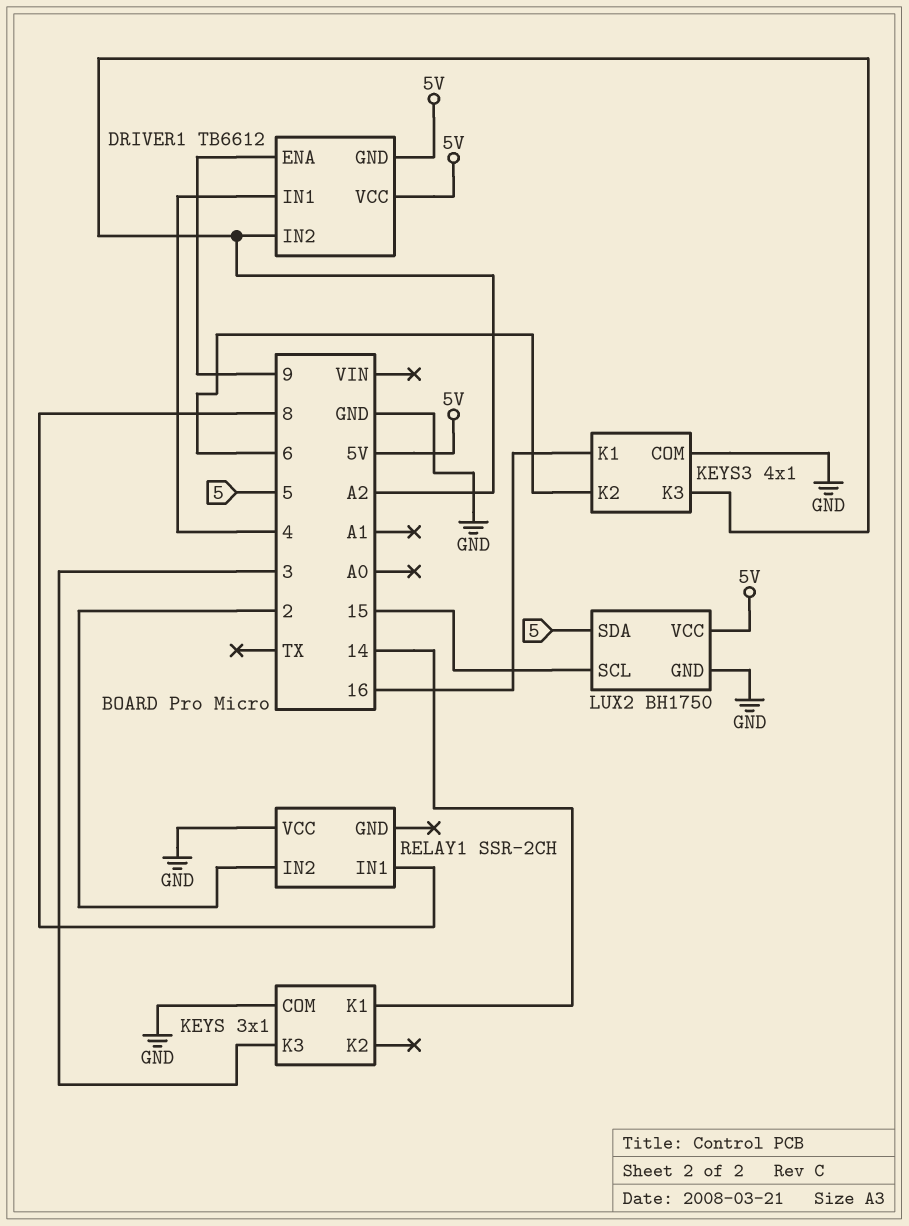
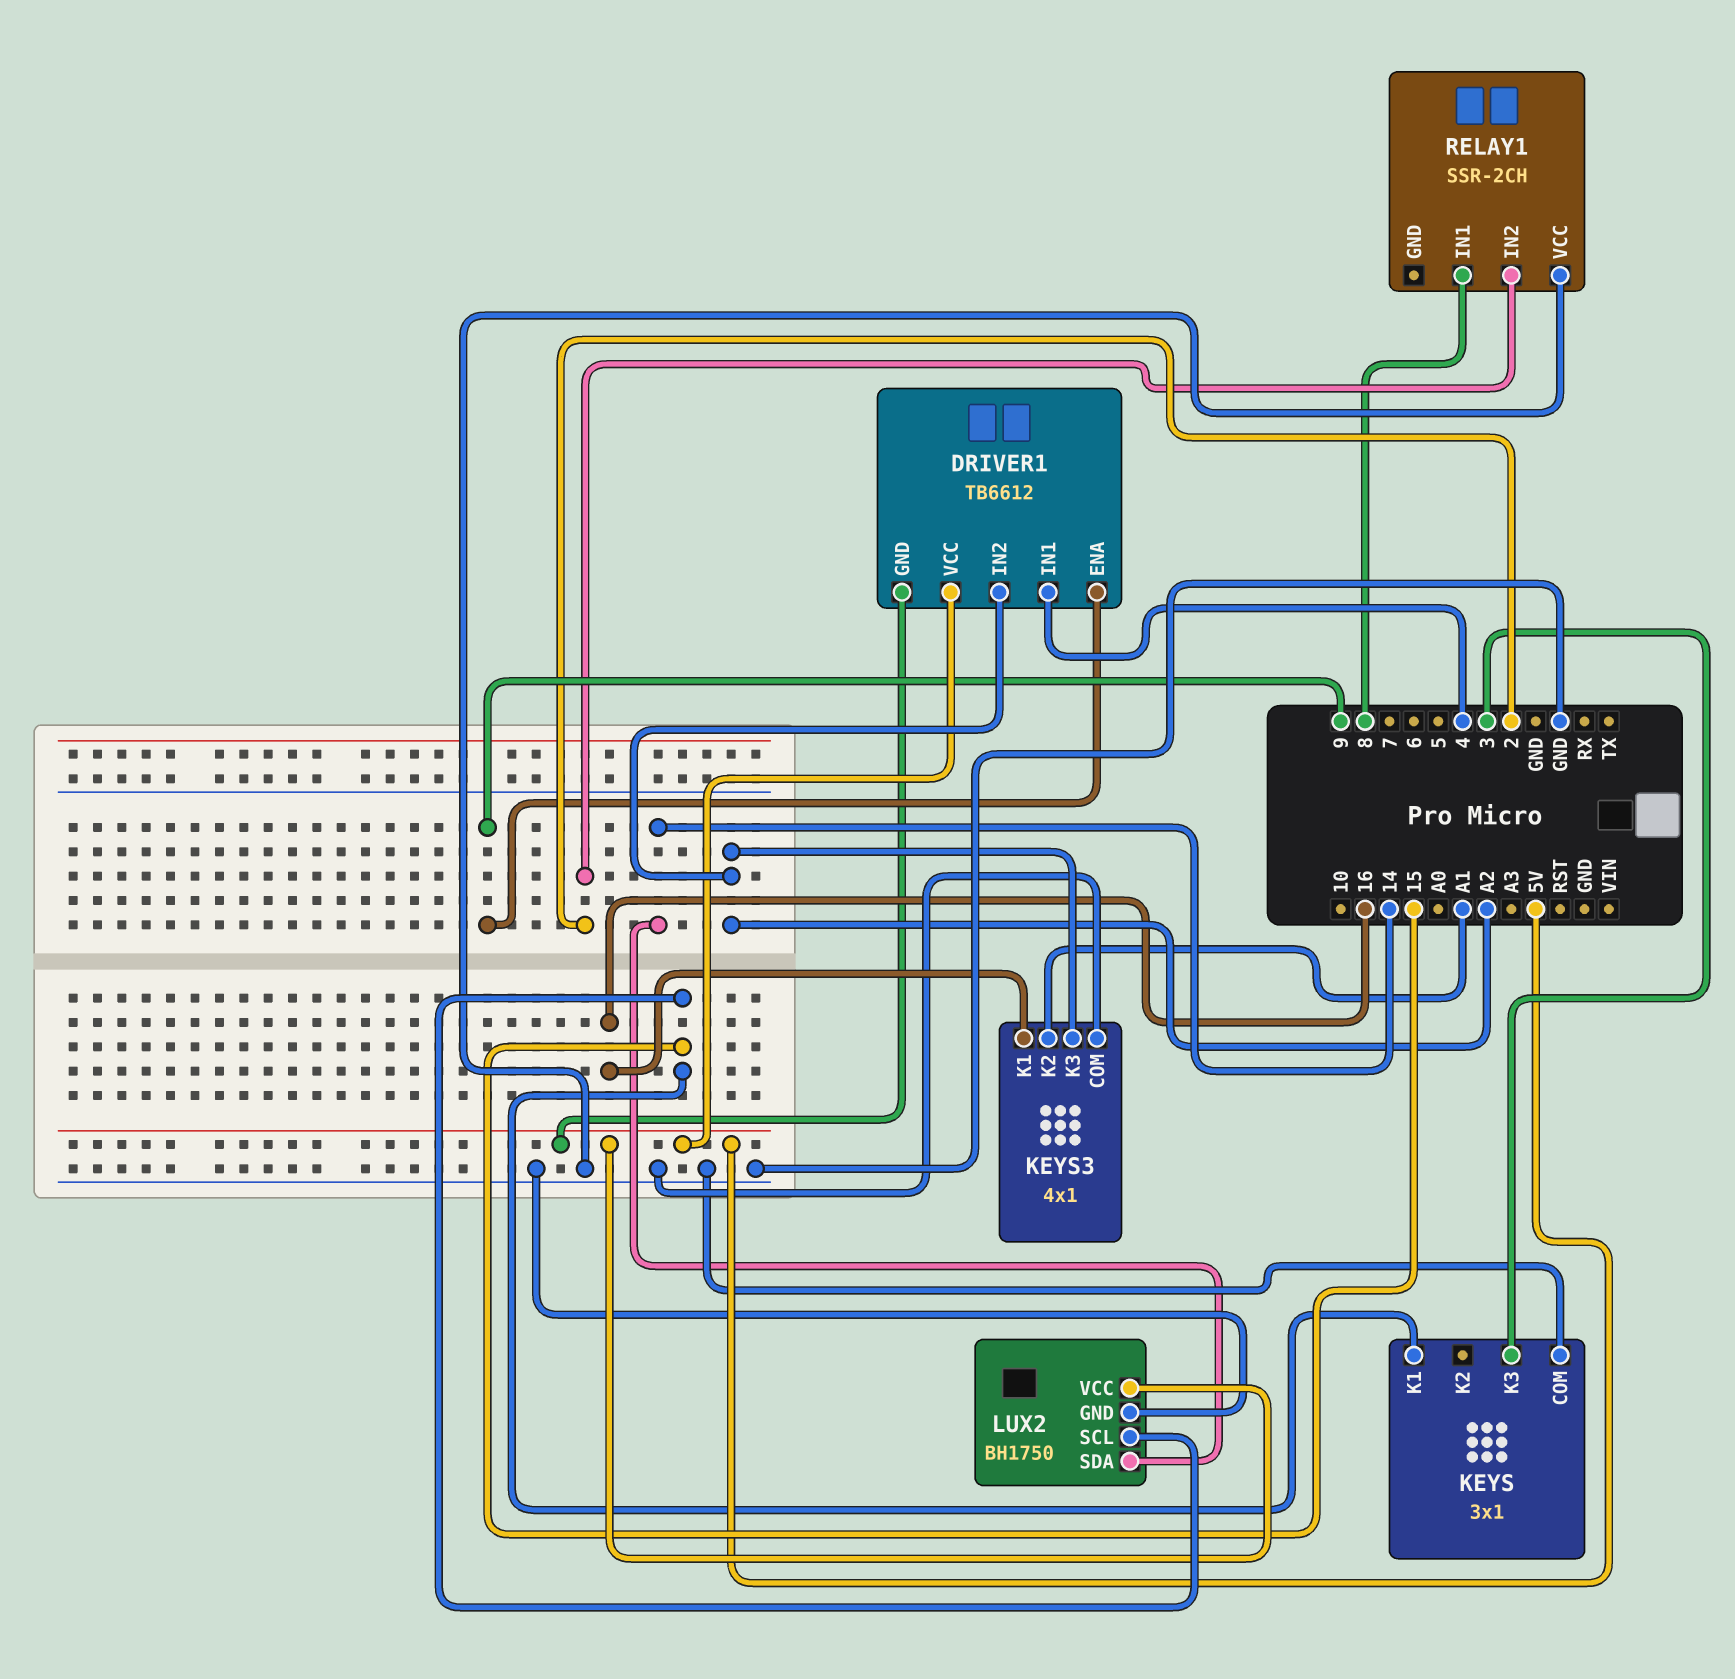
KEYS pin K1: 14 -> 15
KEYS3 pin K2: 6 -> A1
LUX2 pin SDA: 5 -> 14

